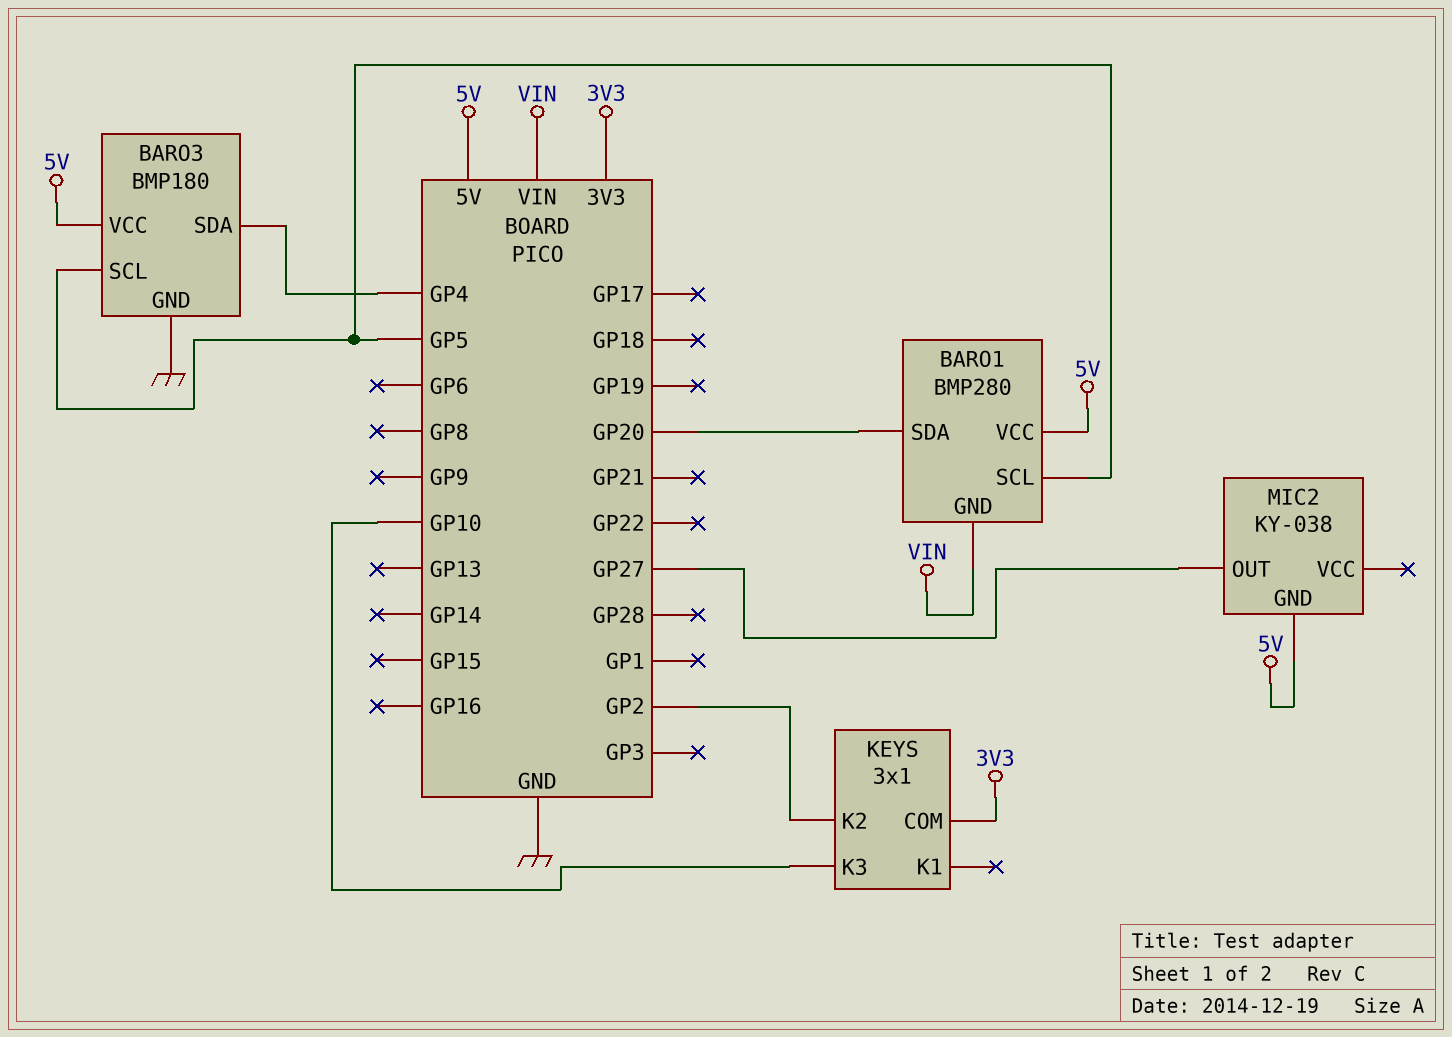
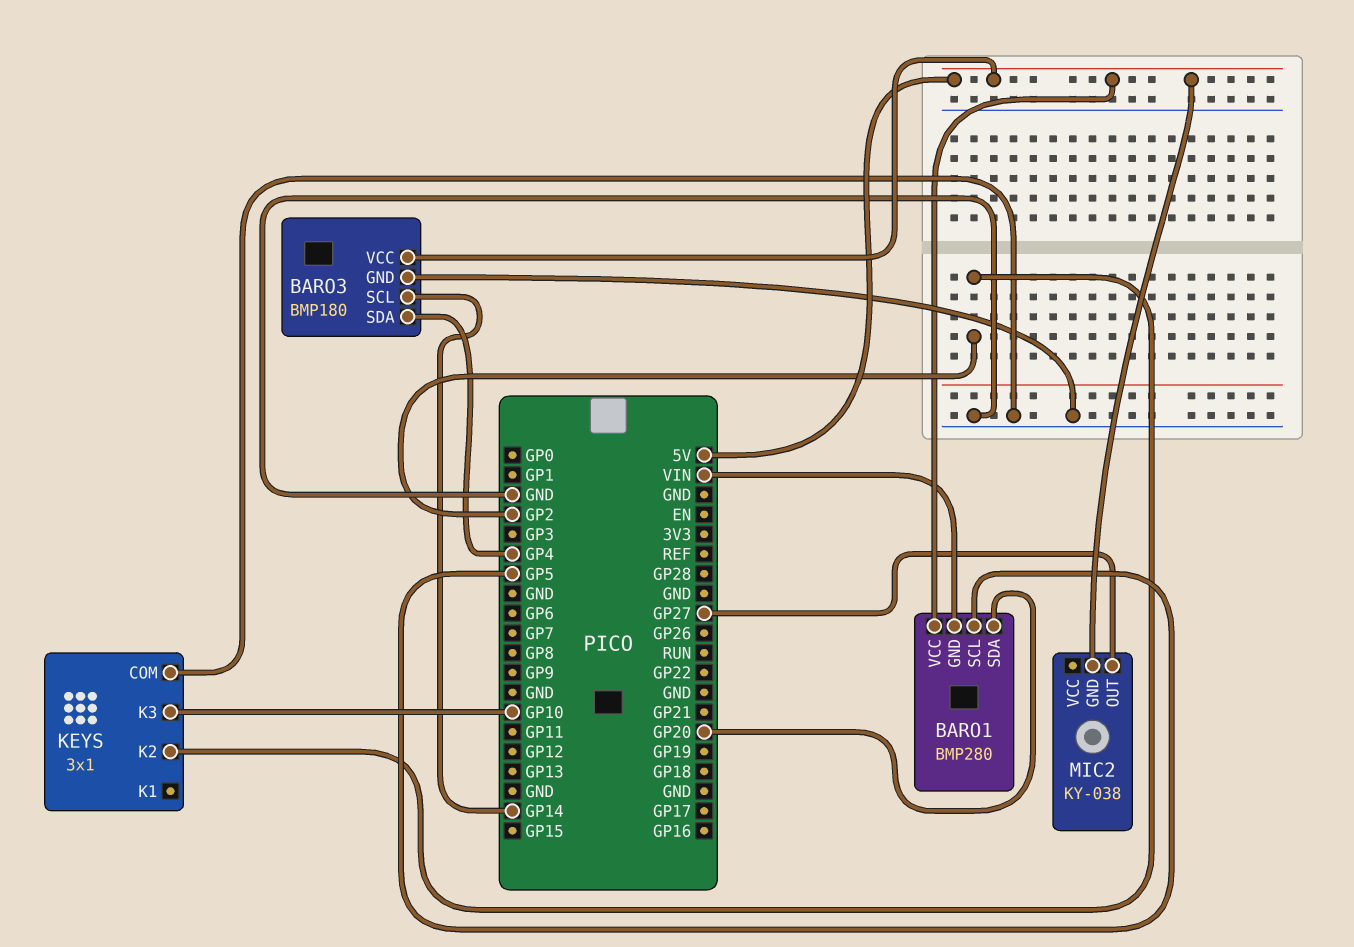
BARO3 pin SCL: GP5 -> GP14
KEYS pin COM: 3V3 -> GND

